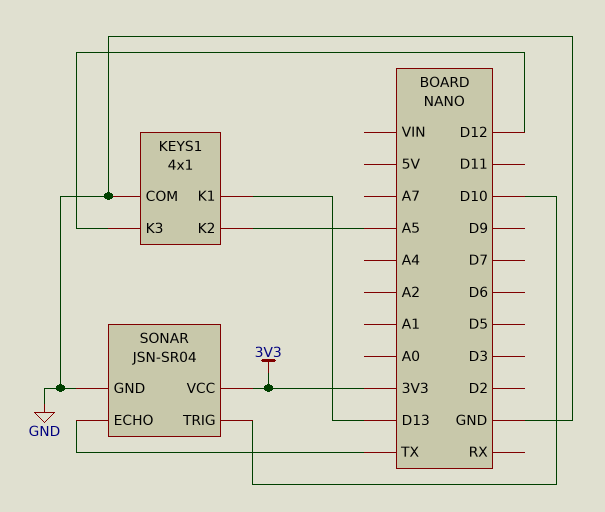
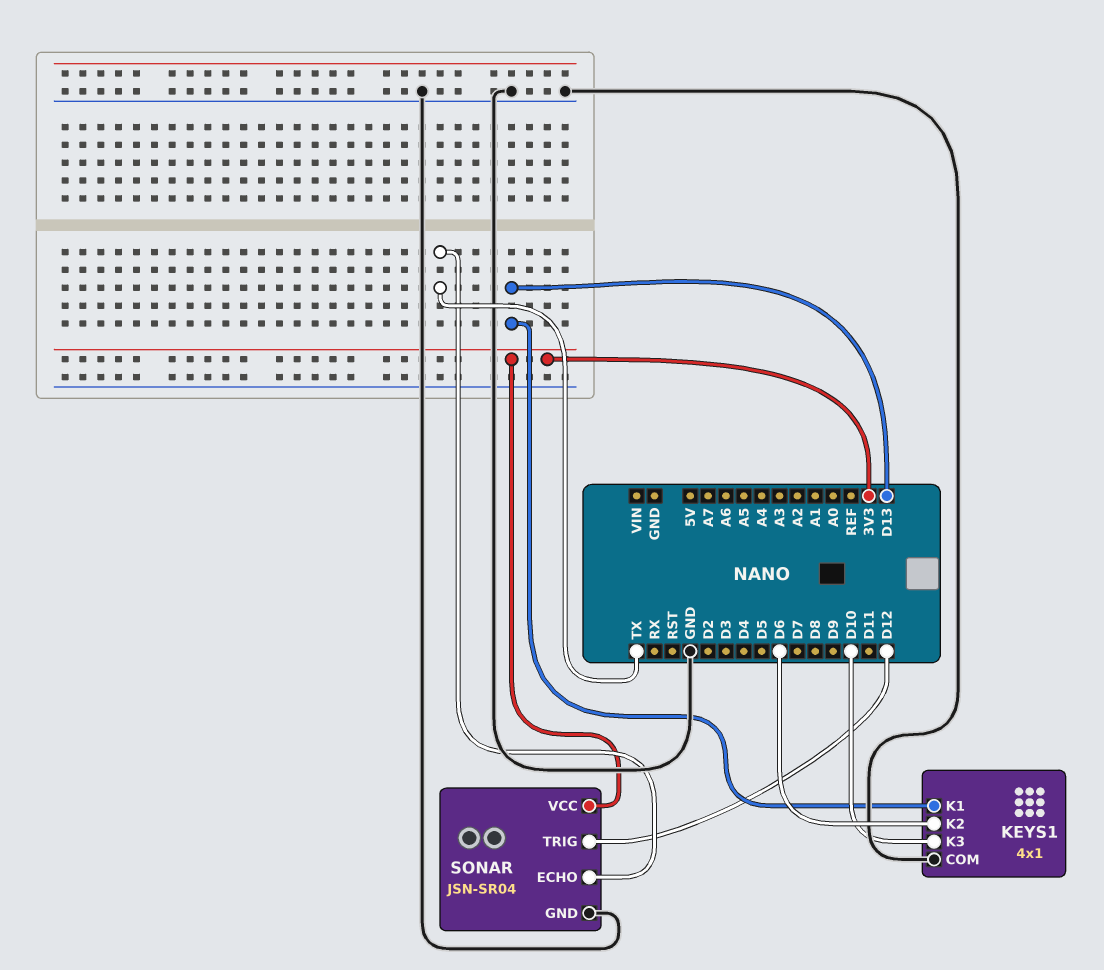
KEYS1 pin K2: A5 -> D6
KEYS1 pin K3: D12 -> D10
SONAR pin TRIG: D10 -> D12

